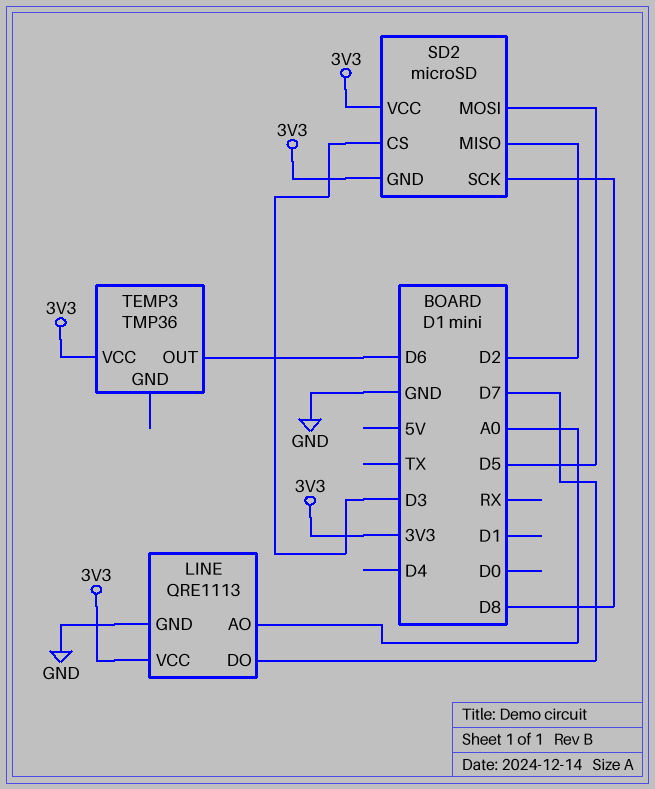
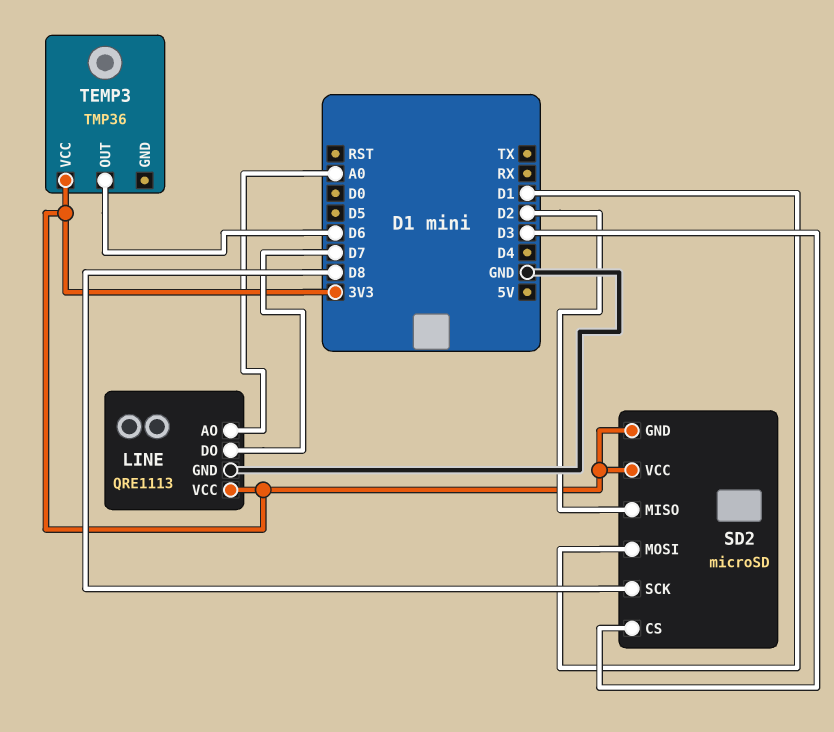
SD2 pin MOSI: D5 -> D1

